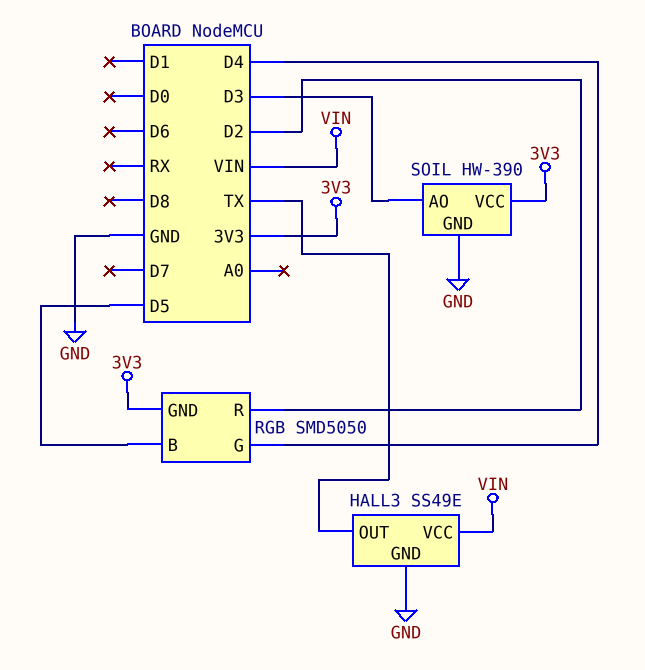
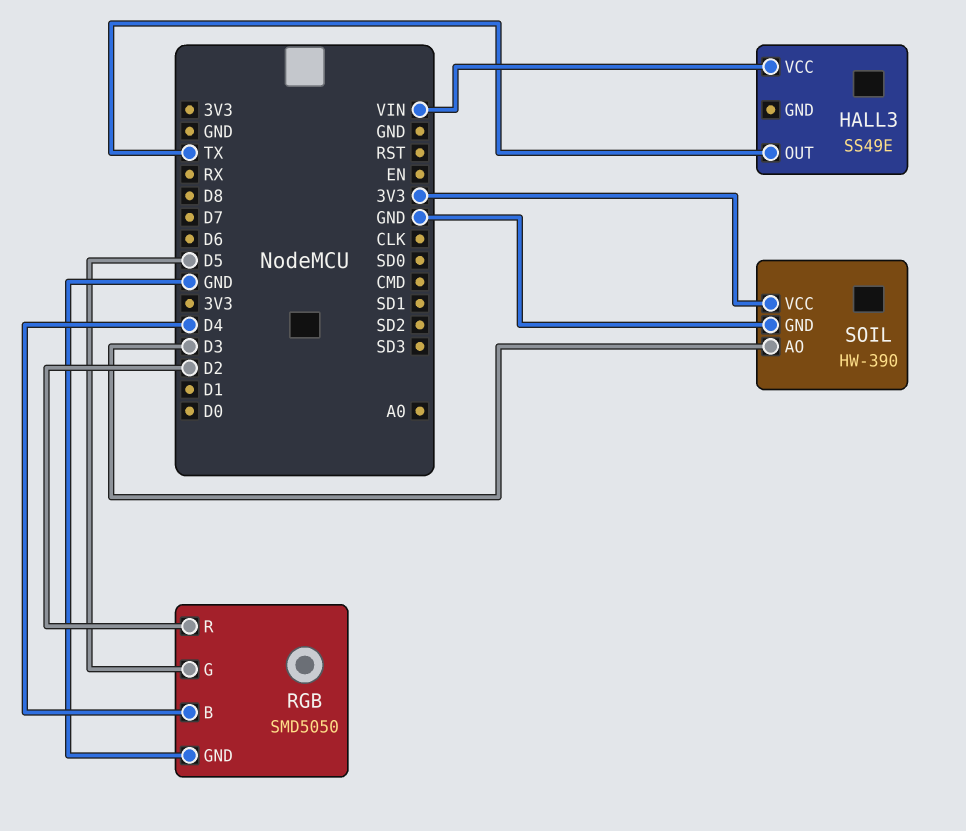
HALL3 pin GND: GND -> none
RGB pin B: D5 -> D4
RGB pin G: D4 -> D5
RGB pin GND: 3V3 -> GND

